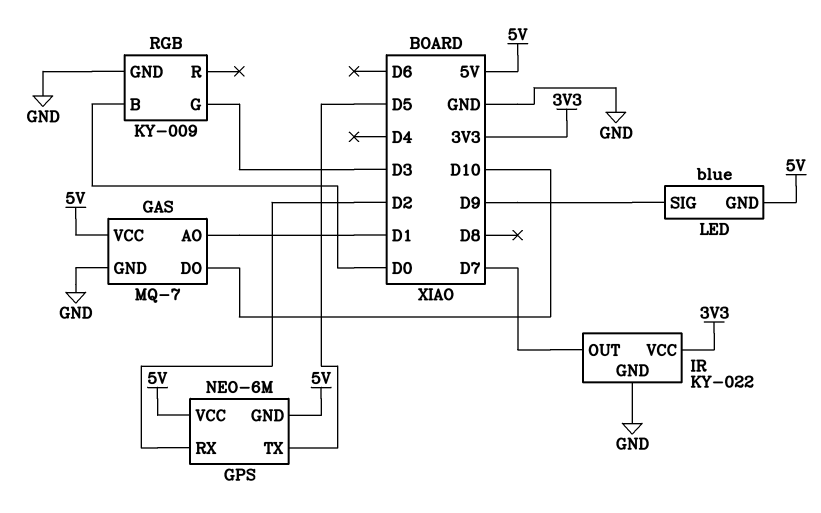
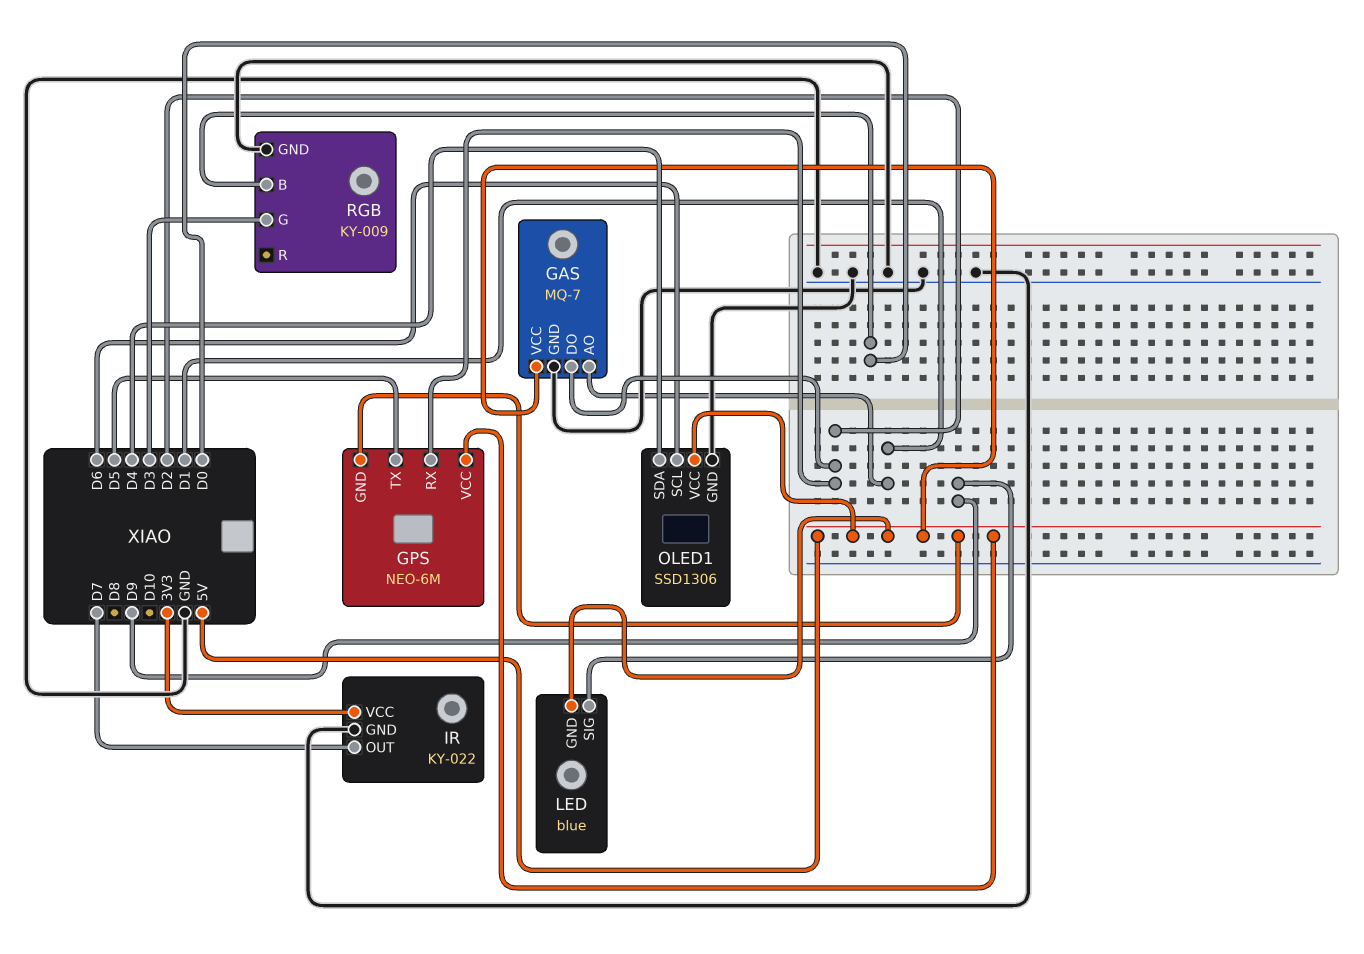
GAS pin DO: D10 -> D2
OLED1: none -> SSD1306
OLED1 pin GND: none -> GND
OLED1 pin SCL: none -> D6
OLED1 pin SDA: none -> D4
OLED1 pin VCC: none -> 5V

